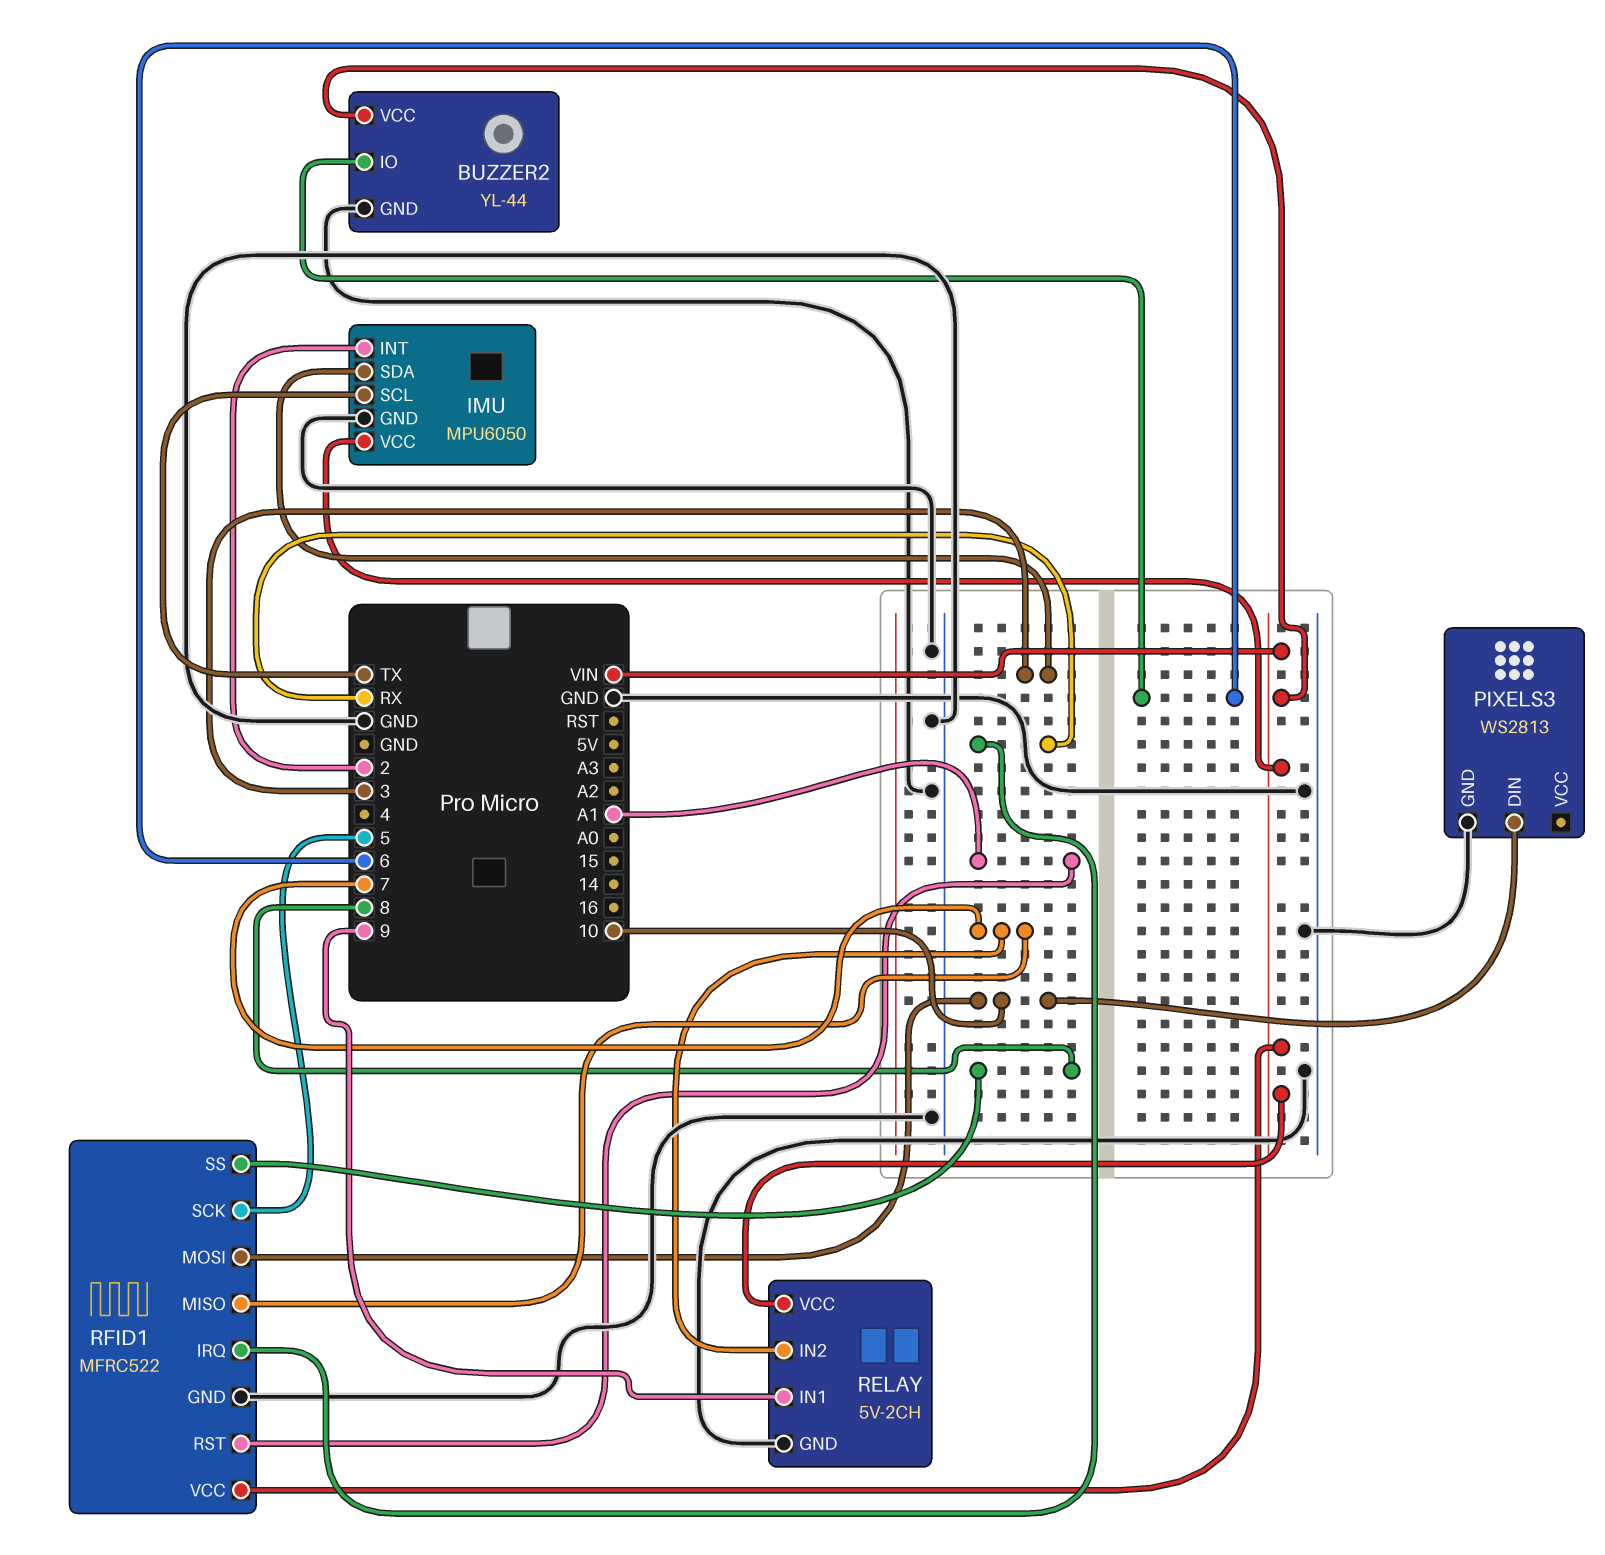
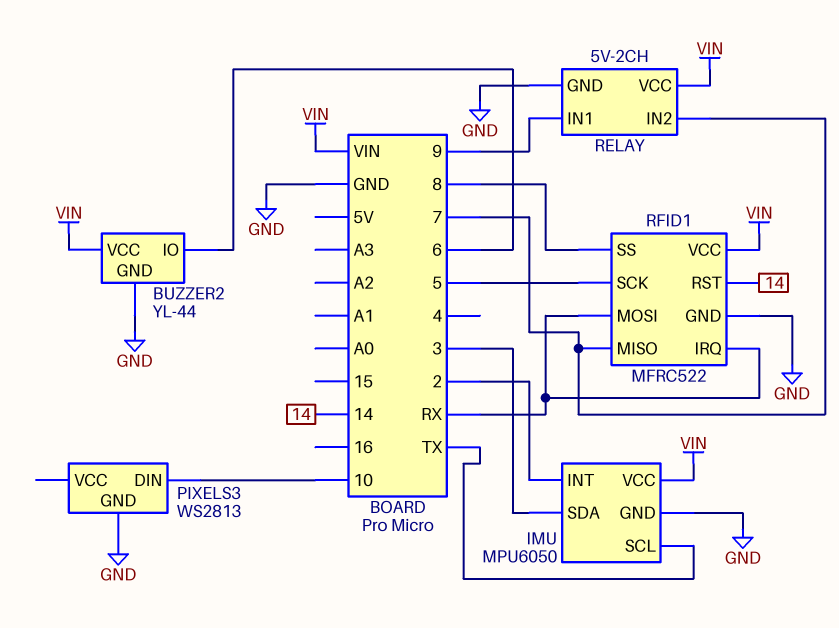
RFID1 pin MOSI: 10 -> RX
RFID1 pin RST: A1 -> 14

